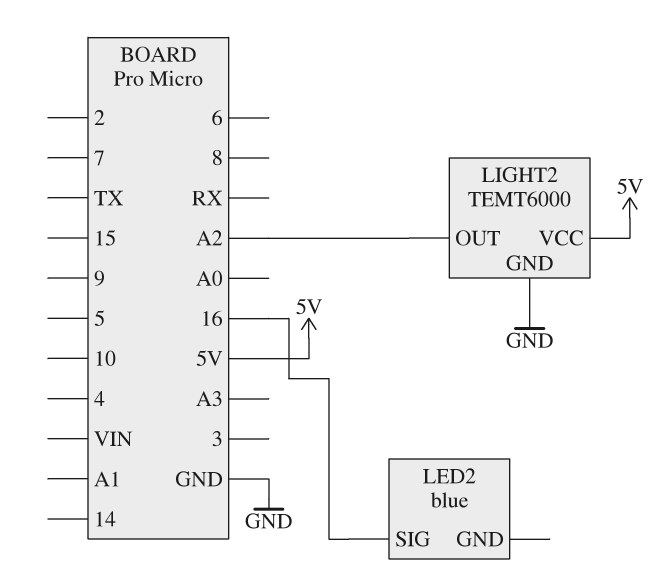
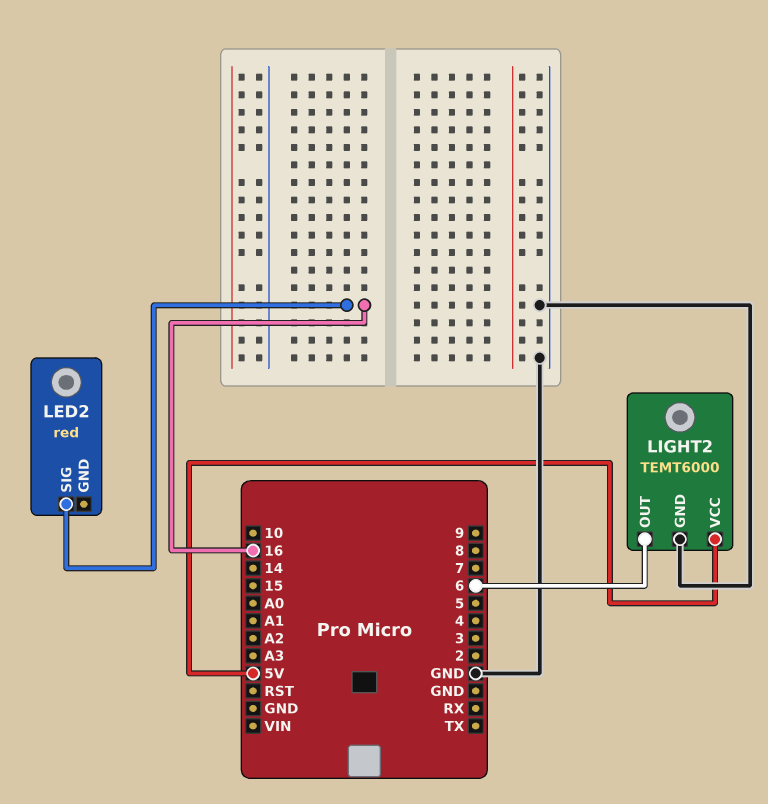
LED2: blue -> red
LIGHT2 pin OUT: A2 -> 6

